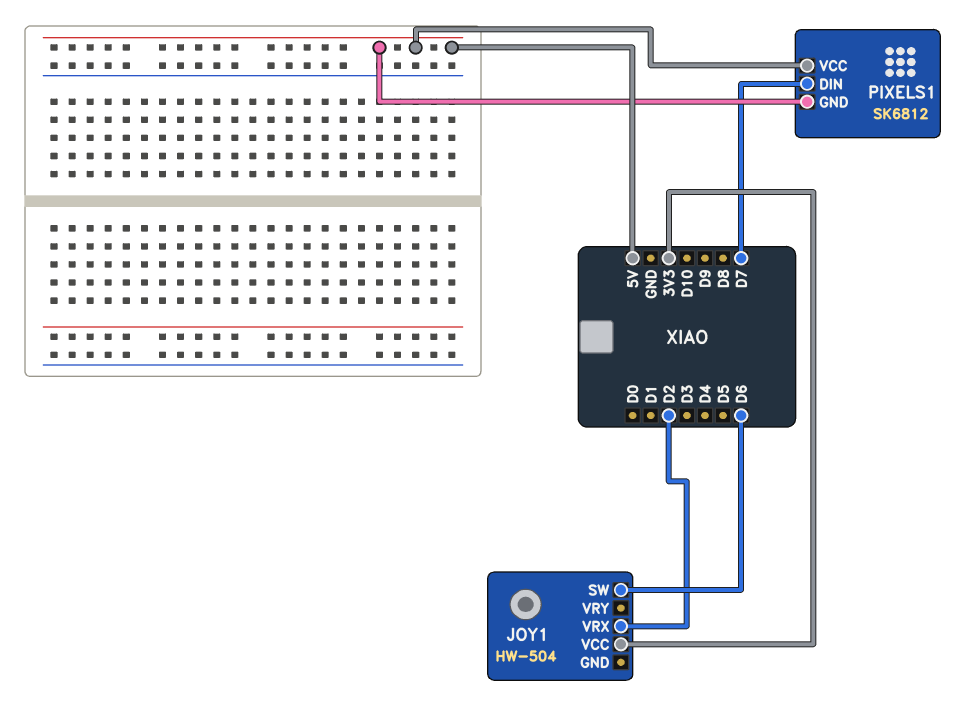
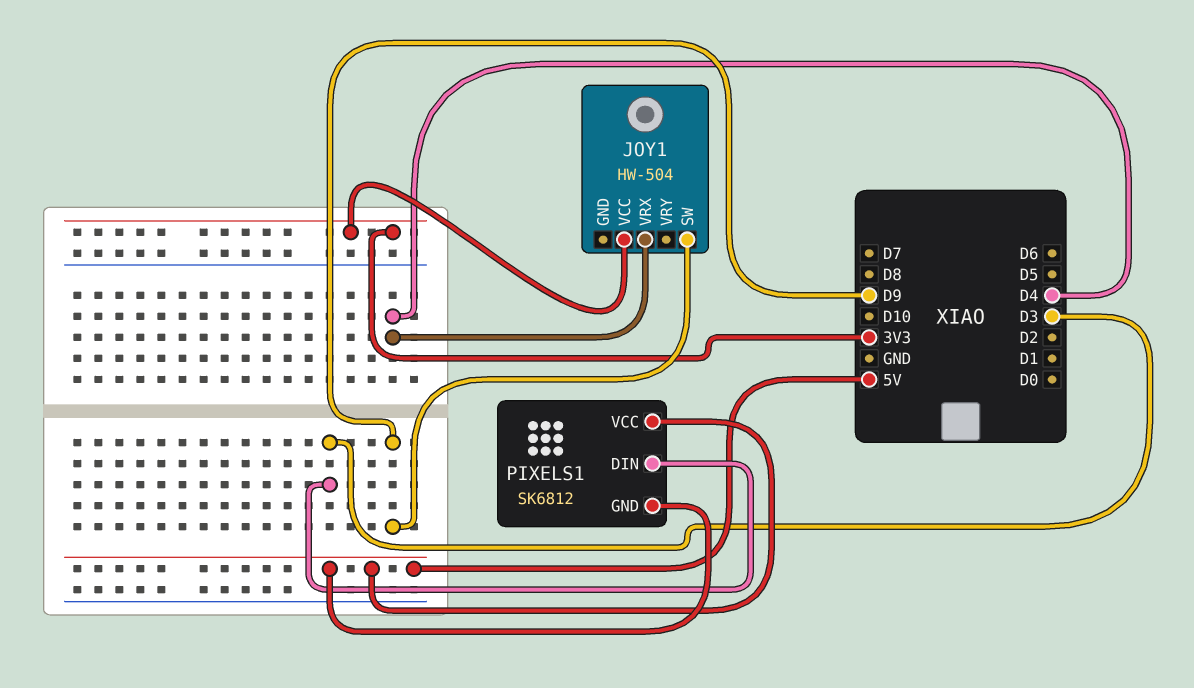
JOY1 pin SW: D6 -> D9
JOY1 pin VRX: D2 -> D4
PIXELS1 pin DIN: D7 -> D3

